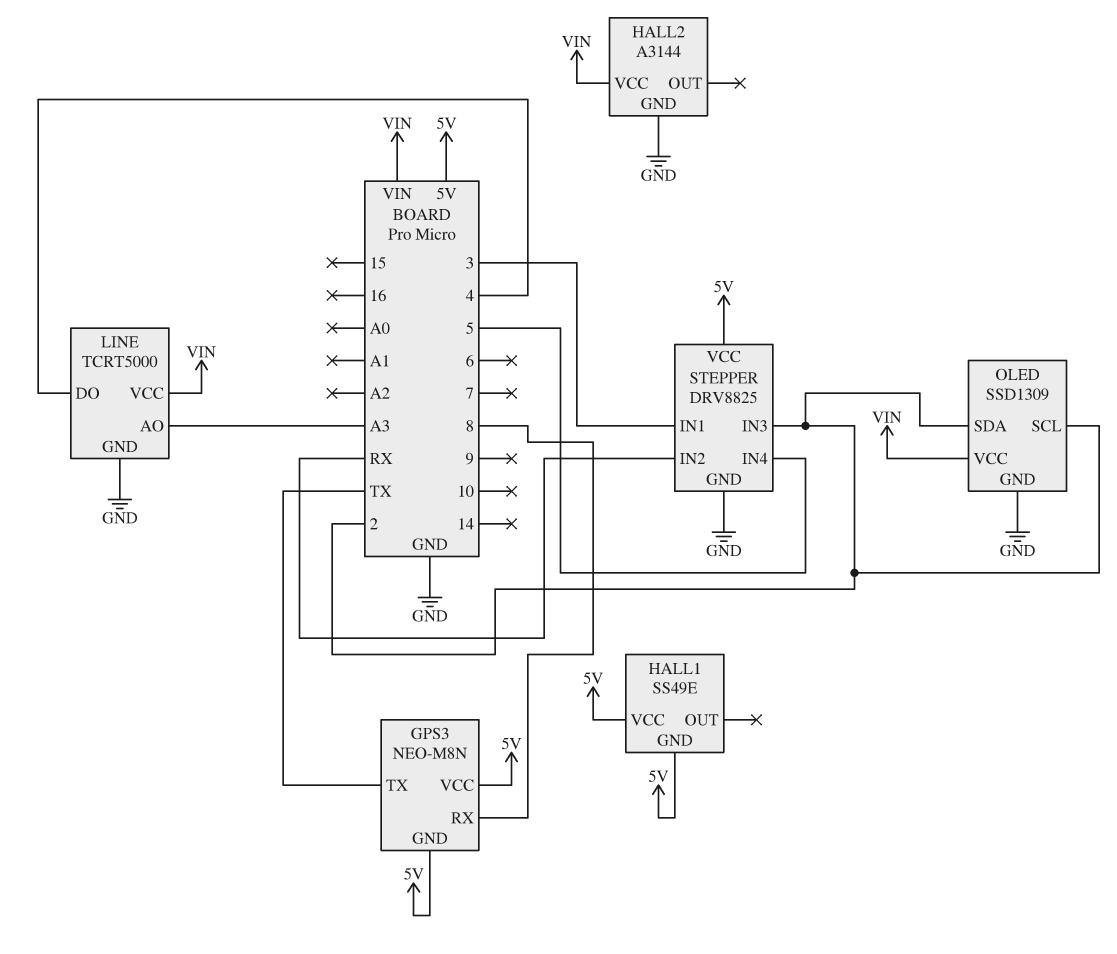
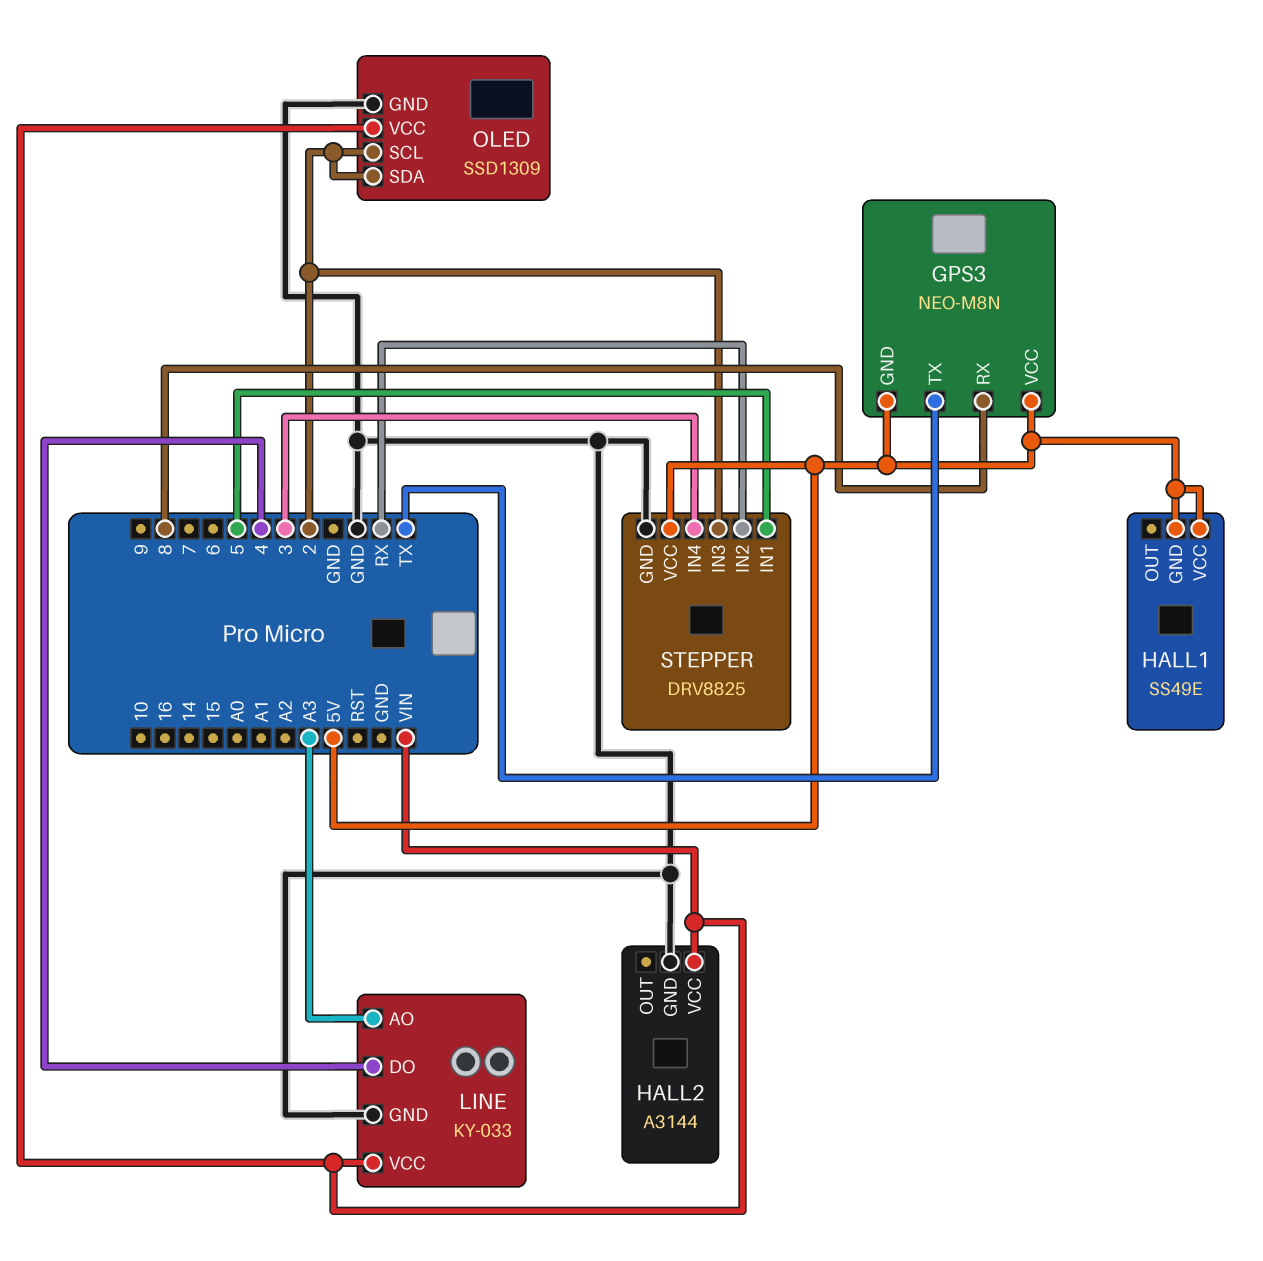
LINE: TCRT5000 -> KY-033
STEPPER pin IN1: 3 -> 5
STEPPER pin IN4: 5 -> 3

